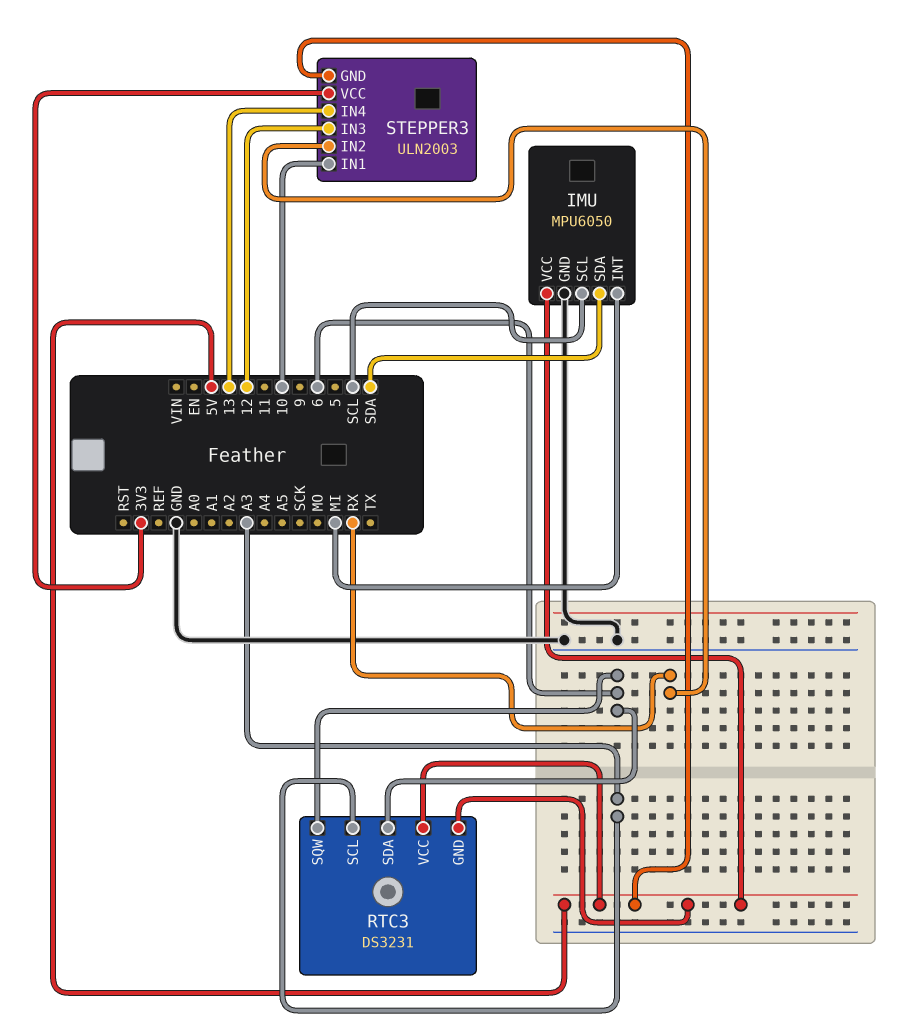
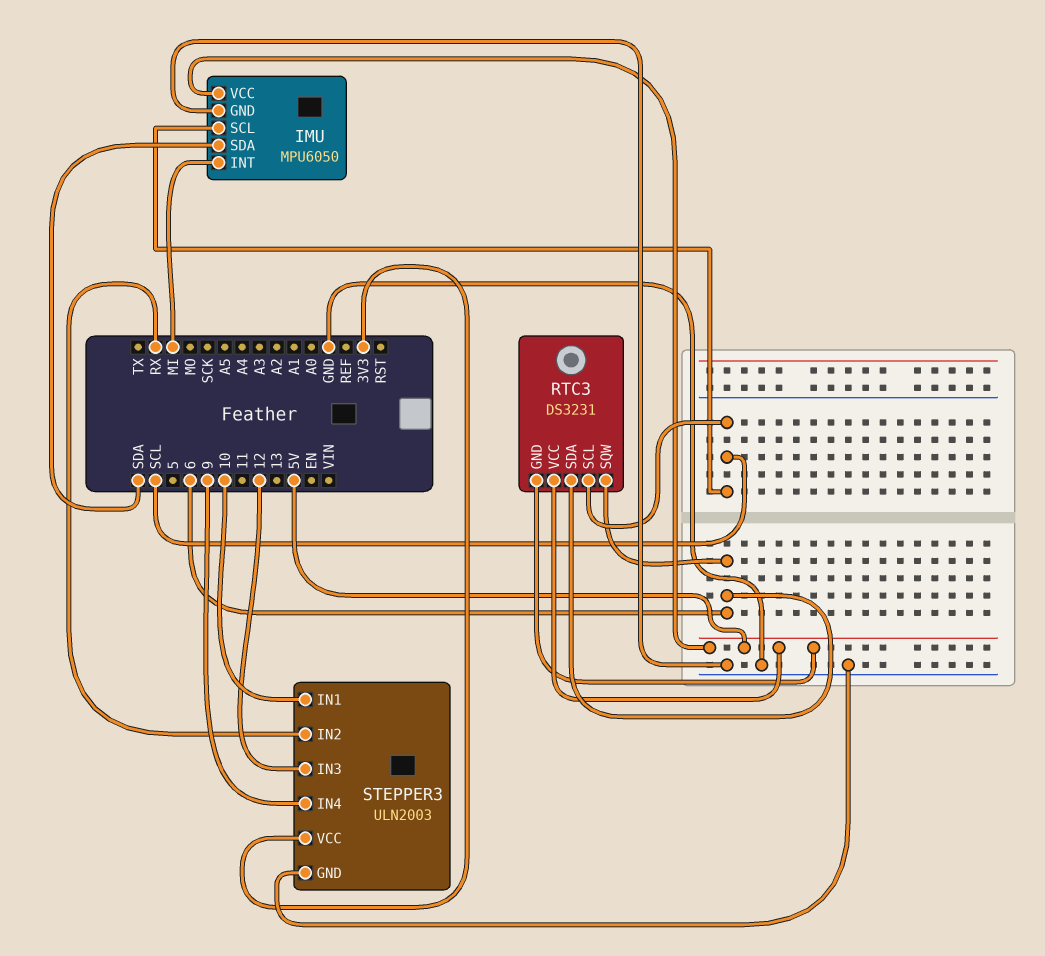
RTC3 pin SCL: A3 -> SCL
STEPPER3 pin GND: 5V -> GND
STEPPER3 pin IN4: 13 -> 9

